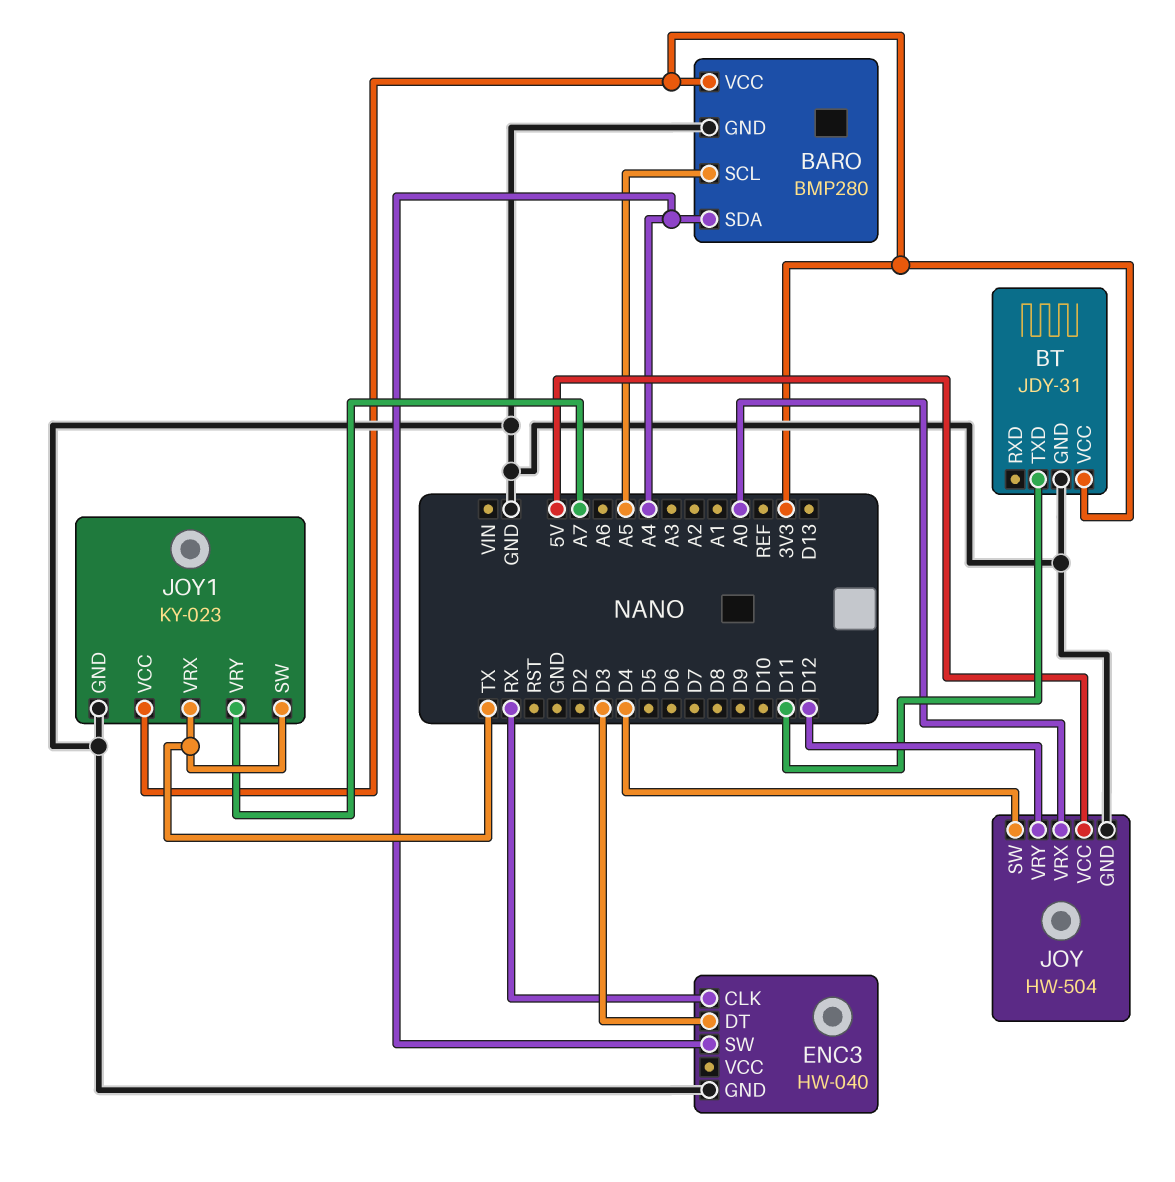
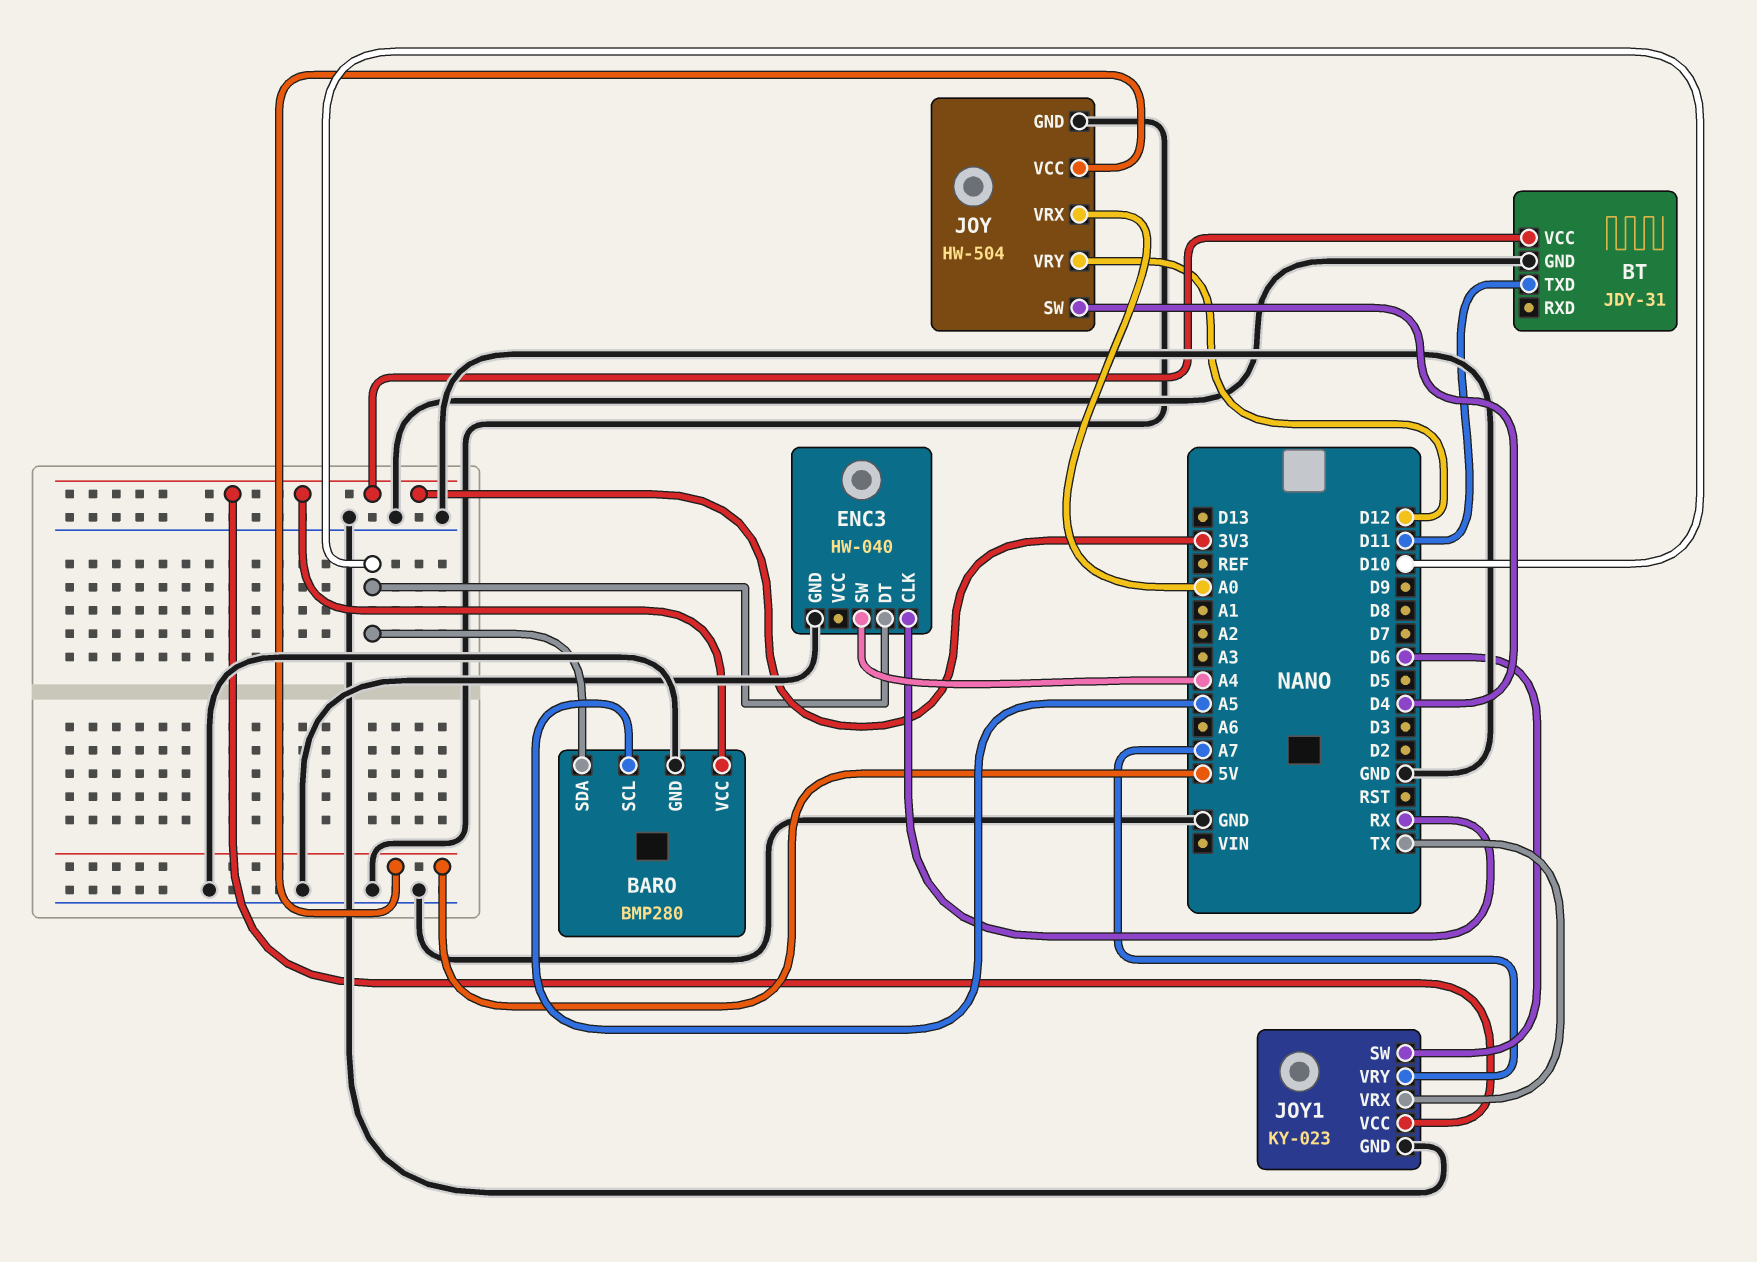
BARO pin SDA: A4 -> D10
ENC3 pin DT: D3 -> D10
JOY1 pin SW: TX -> D6

